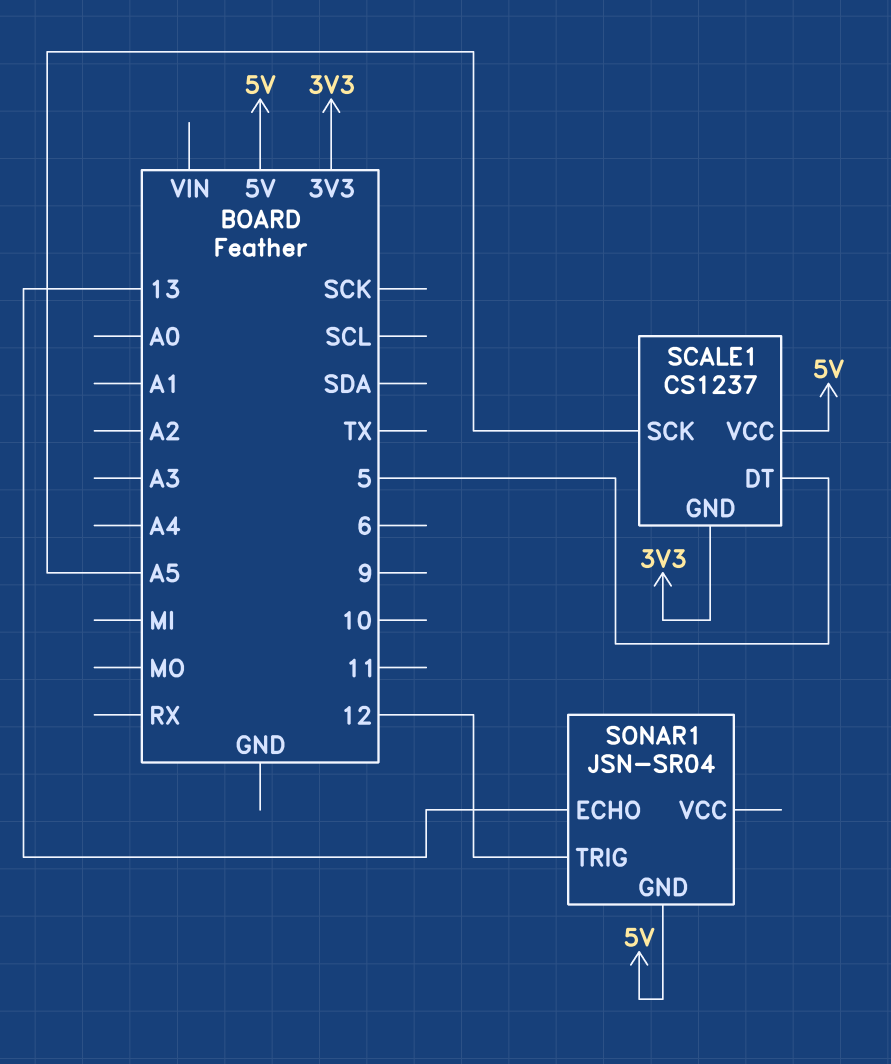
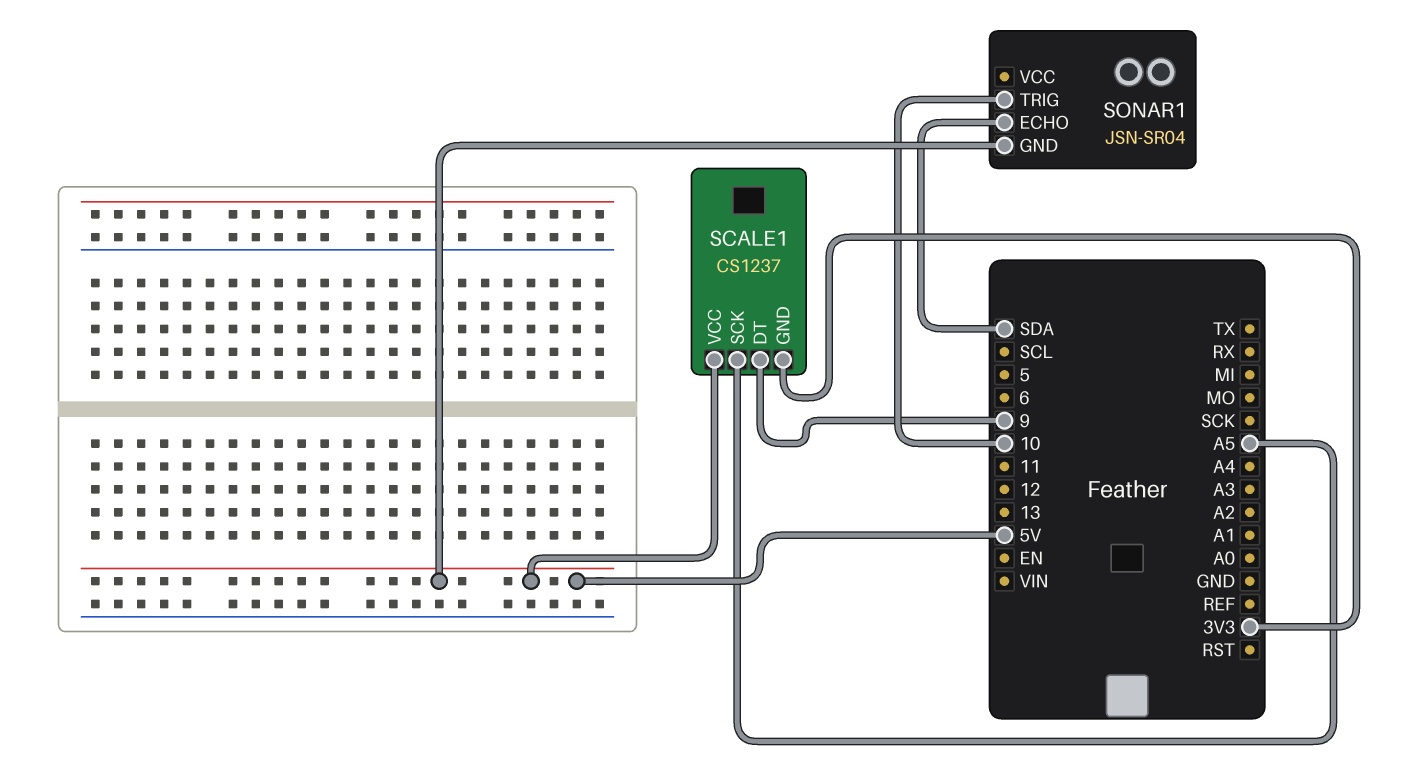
SCALE1 pin DT: 5 -> 9
SONAR1 pin ECHO: 13 -> SDA
SONAR1 pin TRIG: 12 -> 10

